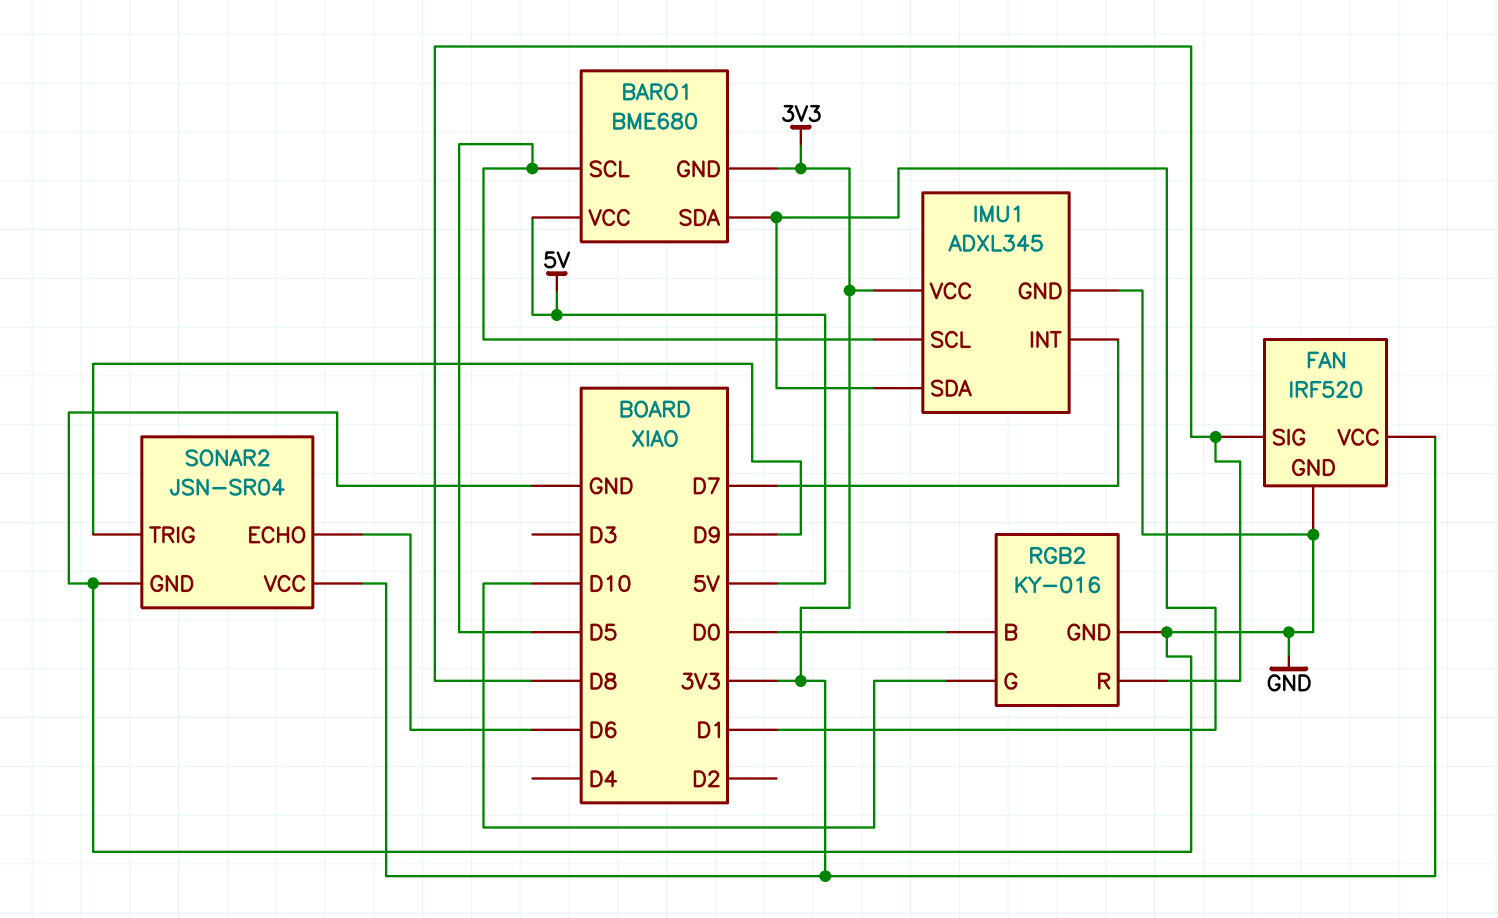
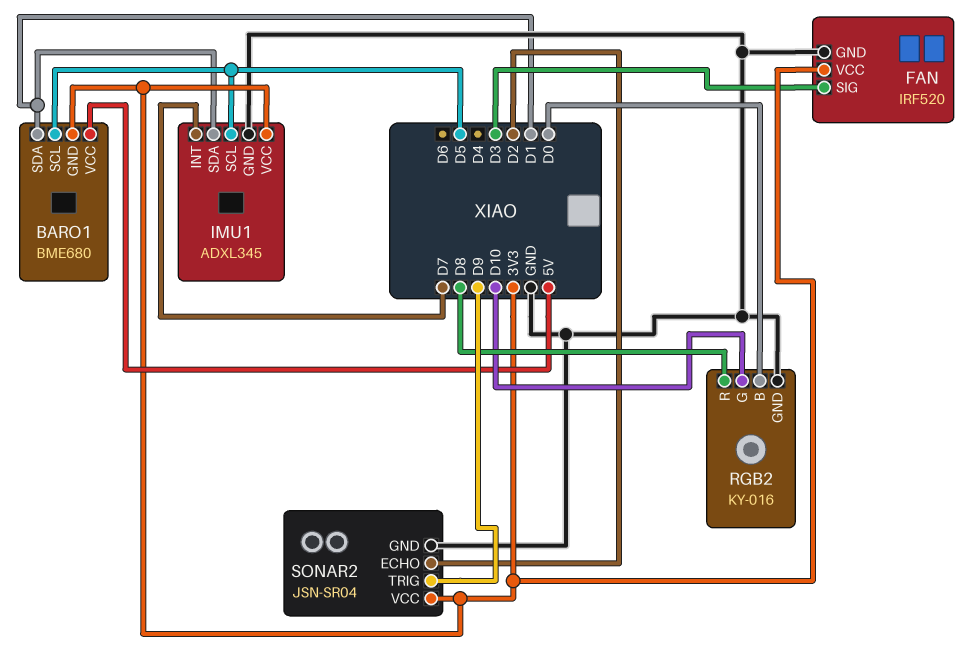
FAN pin SIG: D8 -> D3
SONAR2 pin ECHO: D6 -> D2

